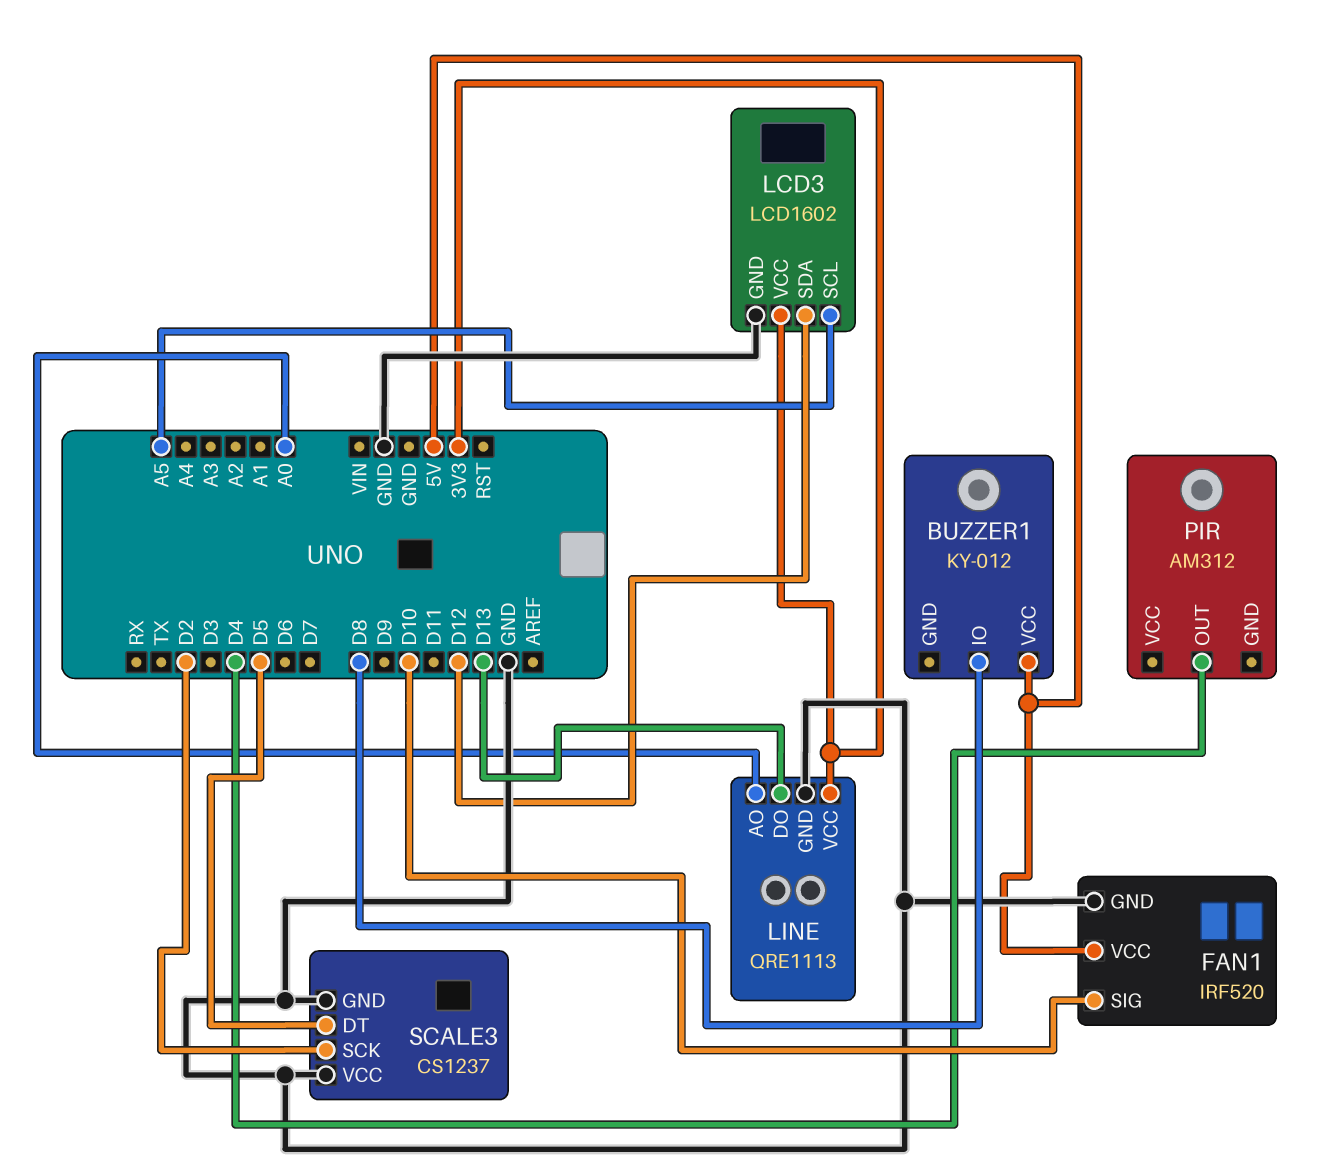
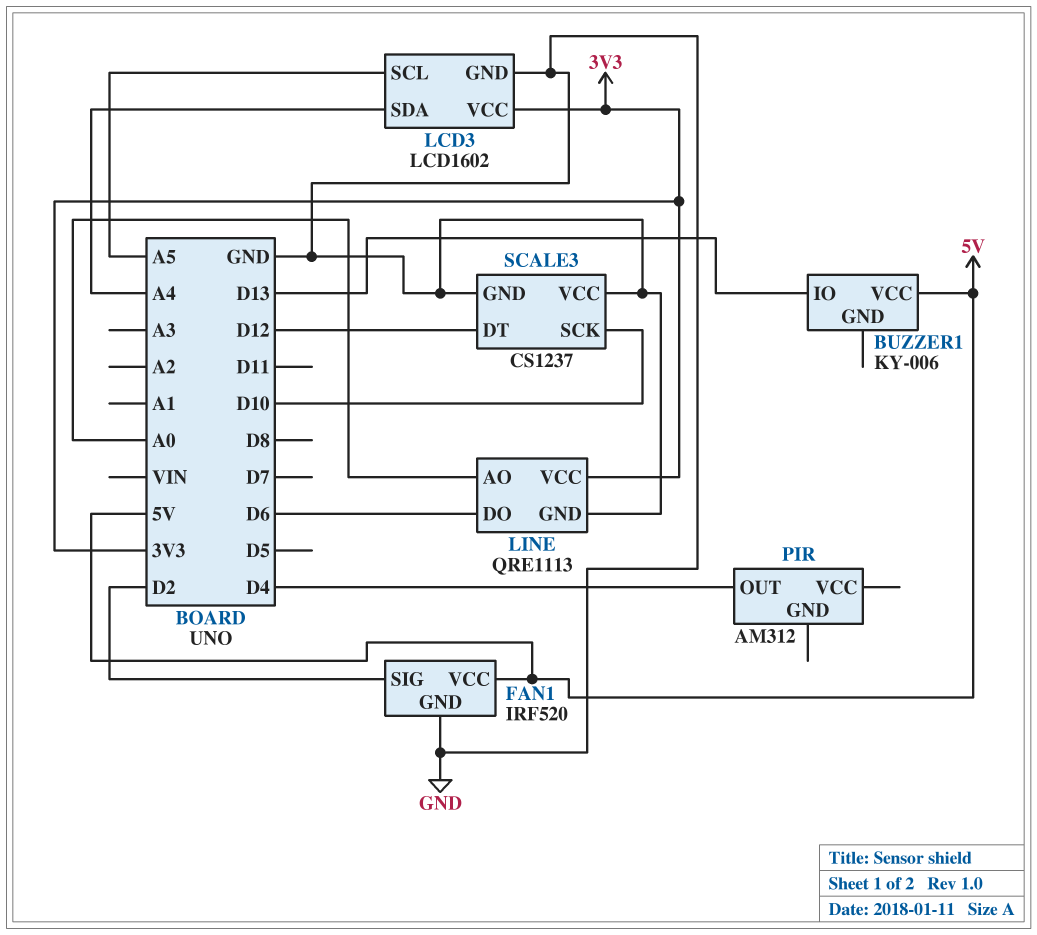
BUZZER1: KY-012 -> KY-006
BUZZER1 pin IO: D8 -> D13
FAN1 pin SIG: D10 -> D2
LCD3 pin SDA: D12 -> A4
LINE pin DO: D13 -> D6
SCALE3 pin DT: D5 -> D12
SCALE3 pin SCK: D2 -> D10

